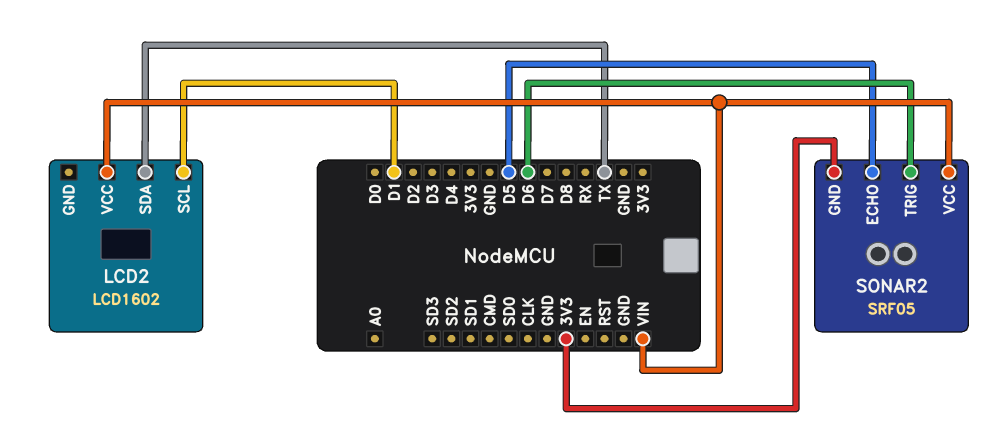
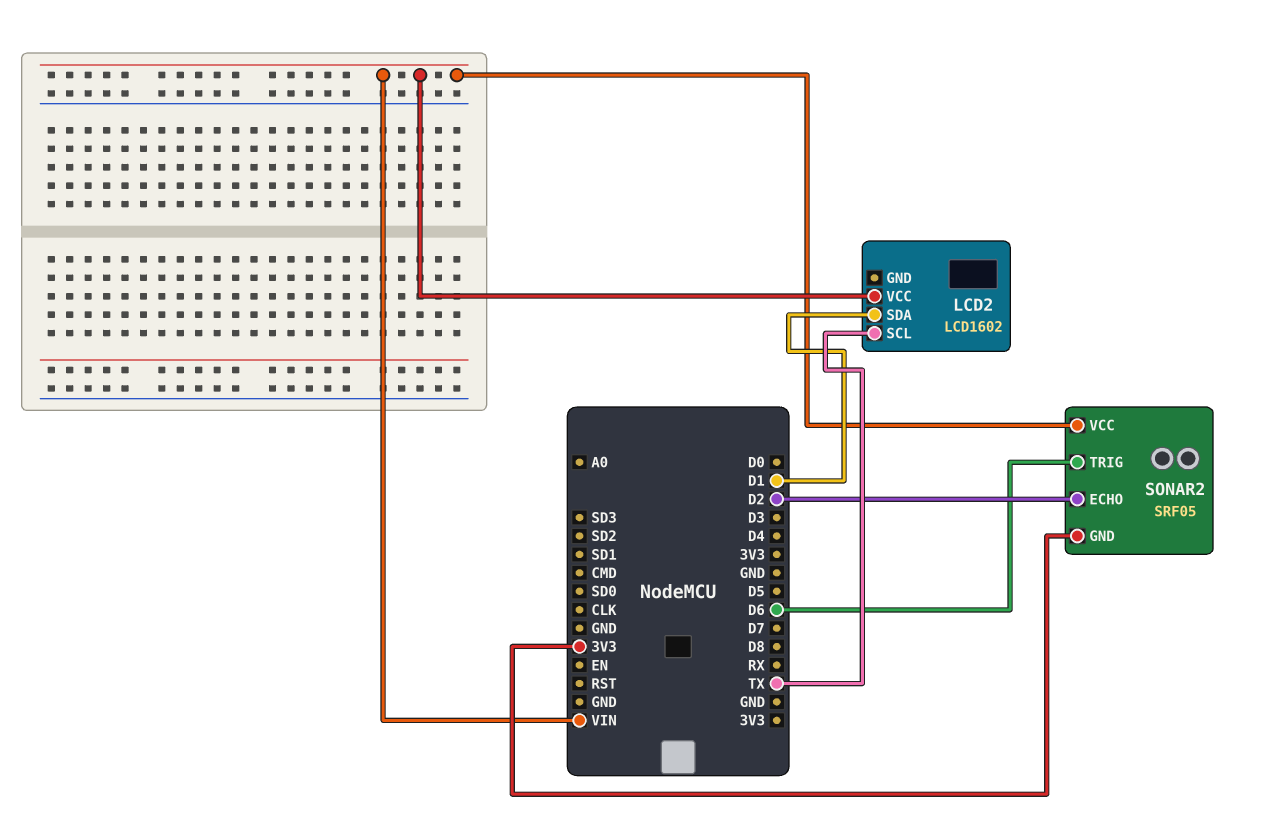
LCD2 pin SCL: D1 -> TX
LCD2 pin SDA: TX -> D1
SONAR2 pin ECHO: D5 -> D2

